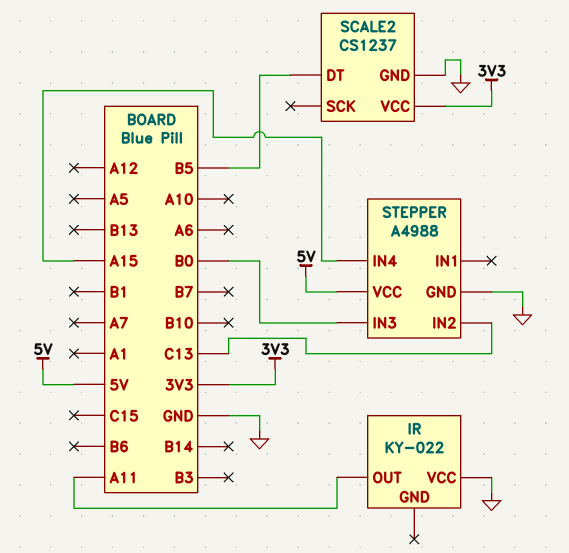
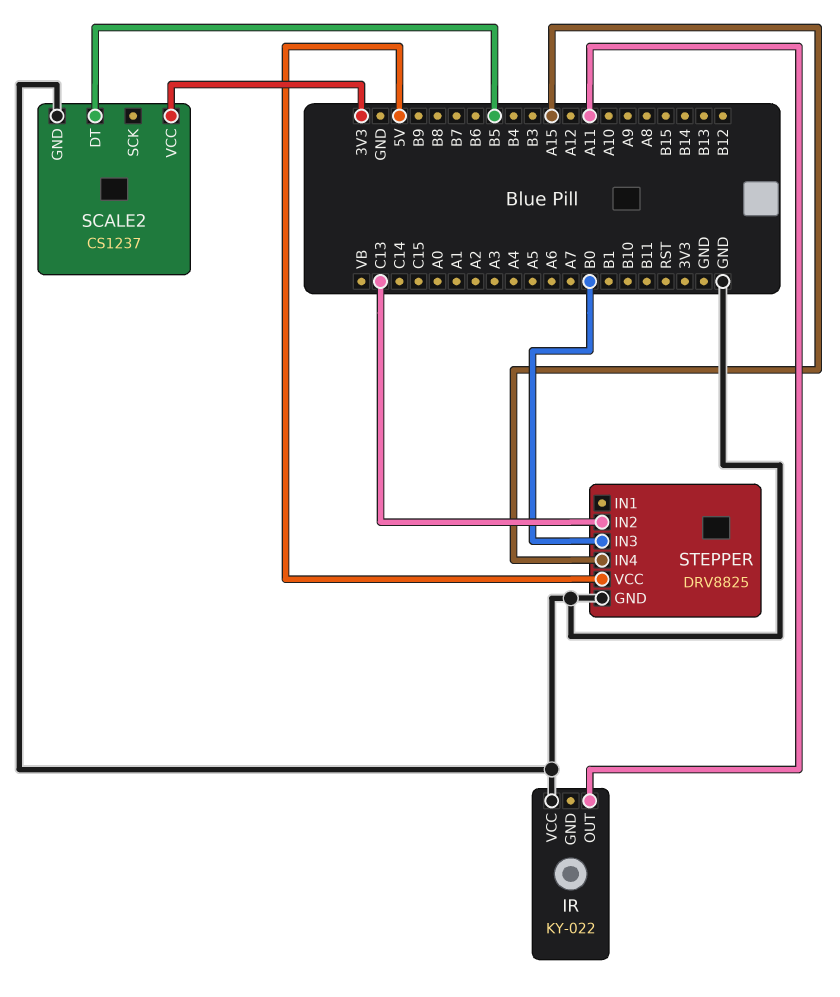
STEPPER: A4988 -> DRV8825

